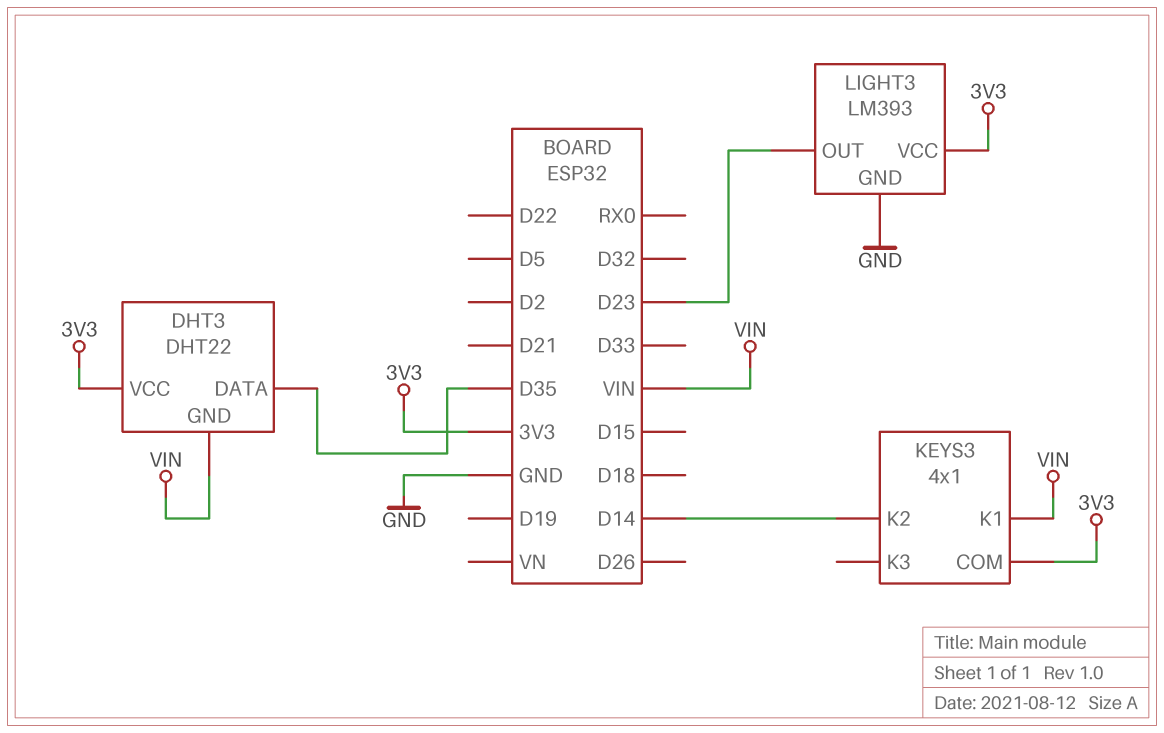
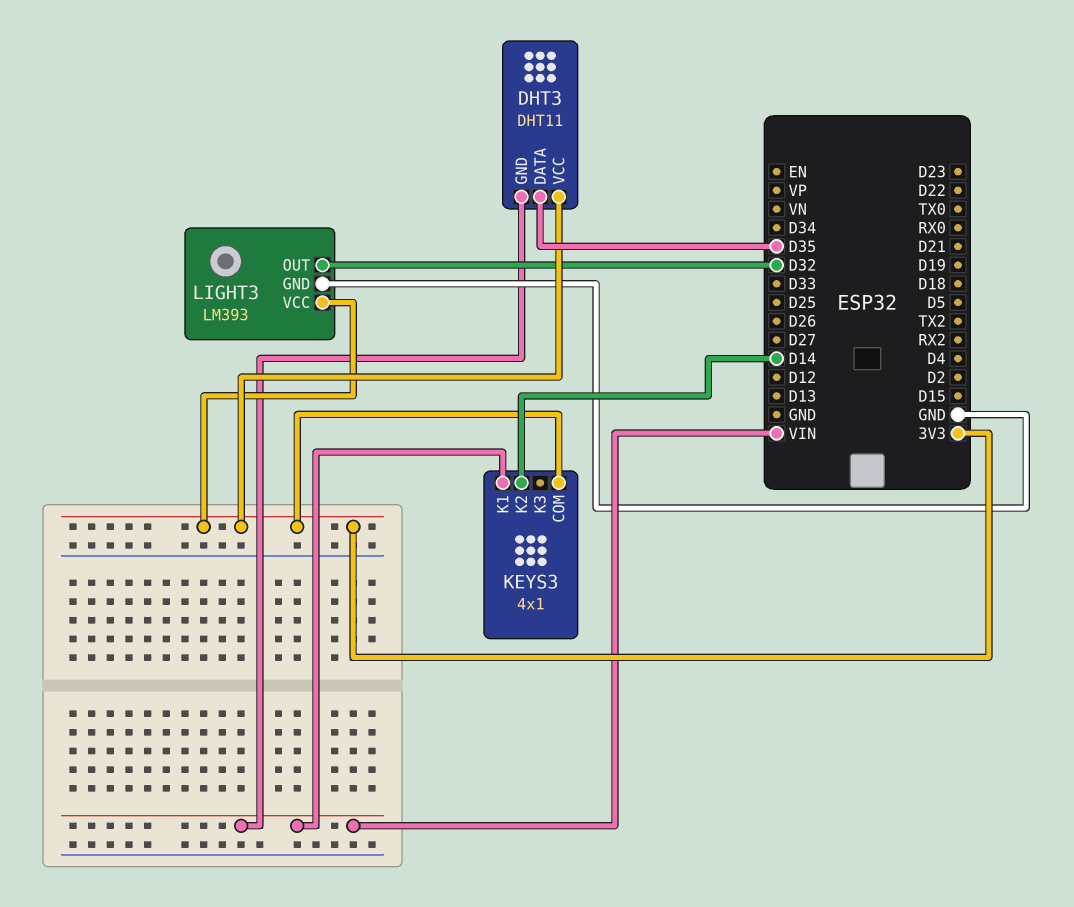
DHT3: DHT22 -> DHT11
LIGHT3 pin OUT: D23 -> D32

